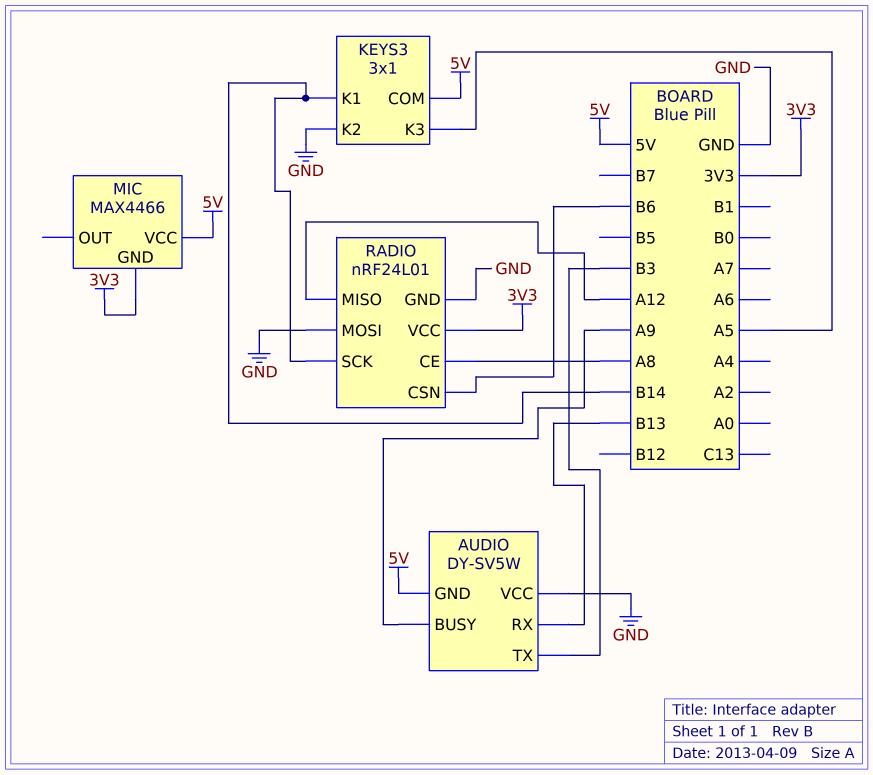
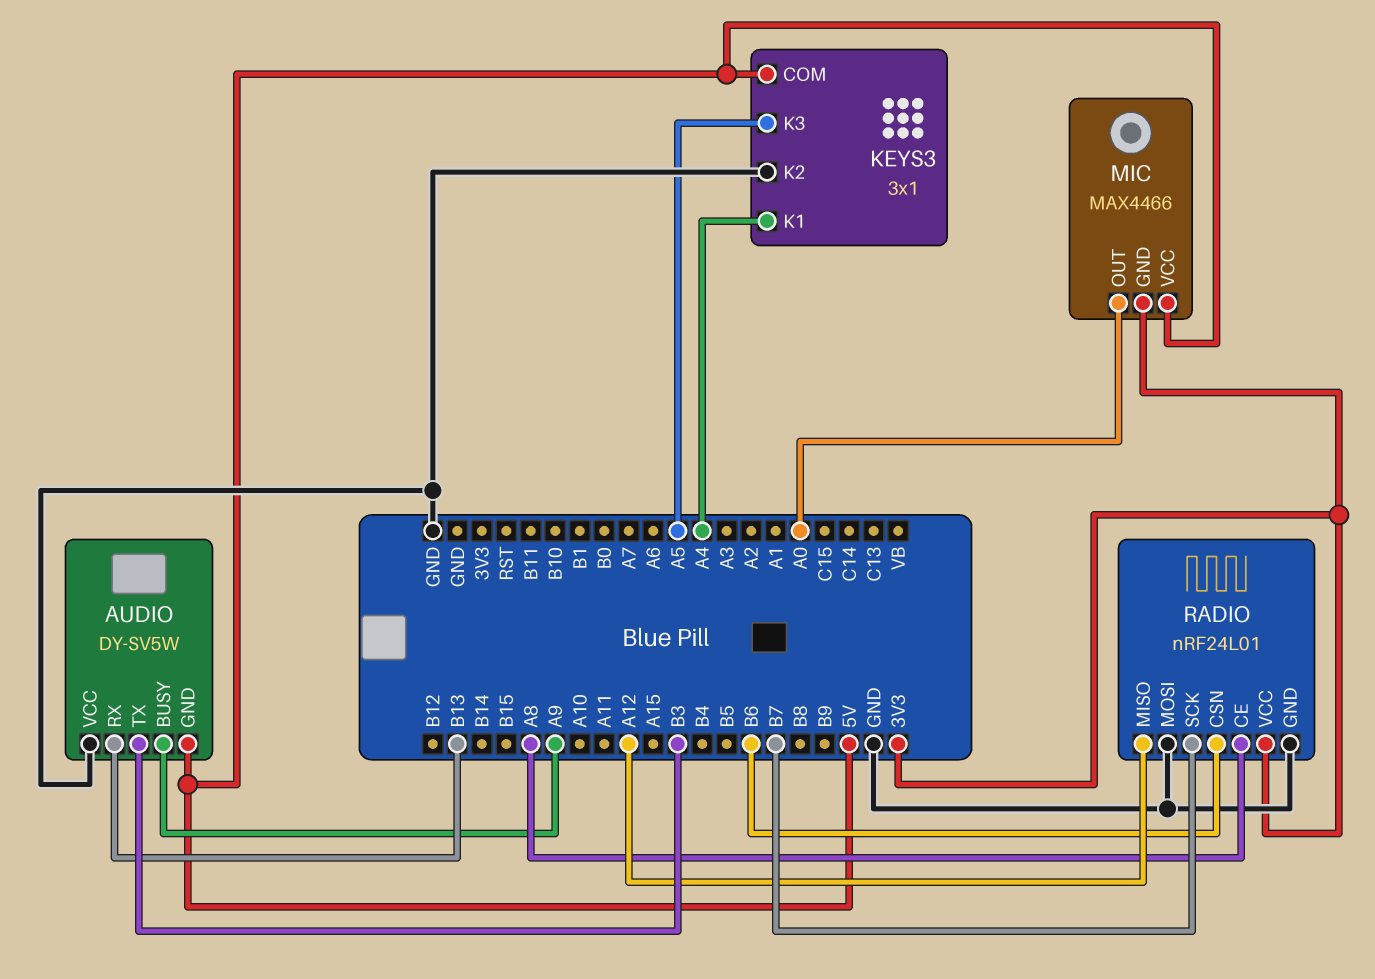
KEYS3 pin K1: B14 -> A4
MIC pin OUT: none -> A0
RADIO pin SCK: B14 -> B7

